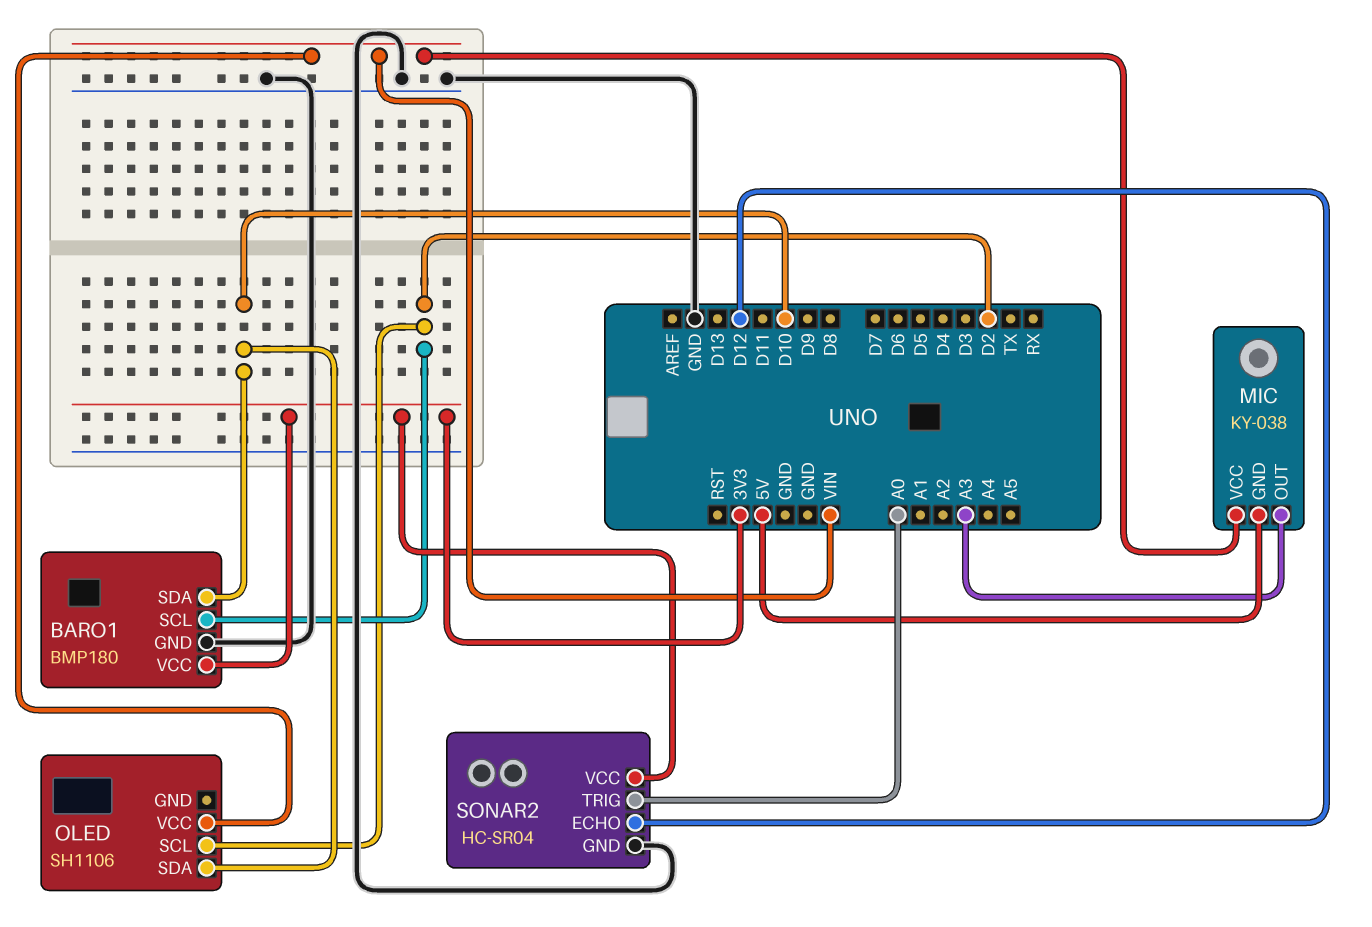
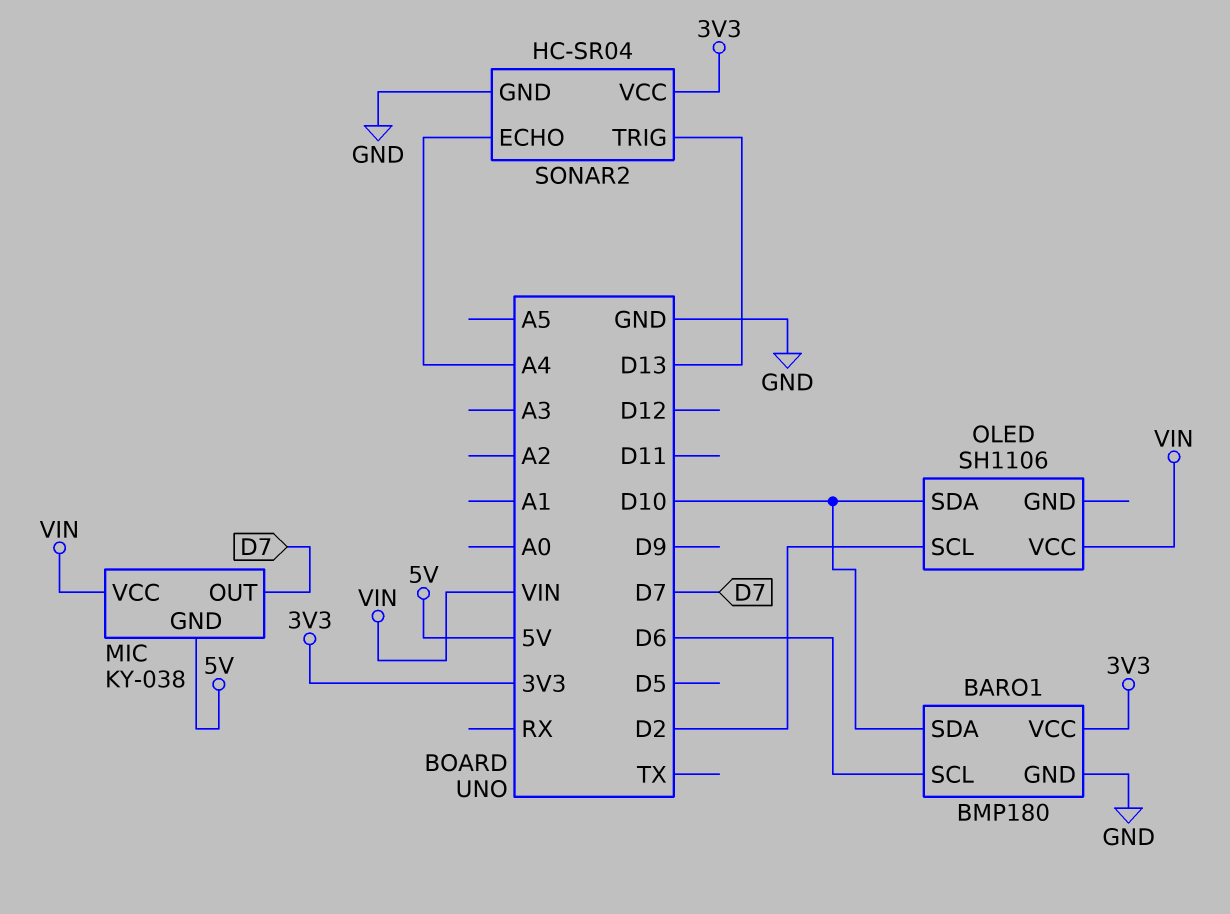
BARO1 pin SCL: D2 -> D6
MIC pin OUT: A3 -> D7
SONAR2 pin ECHO: D12 -> A4
SONAR2 pin TRIG: A0 -> D13

